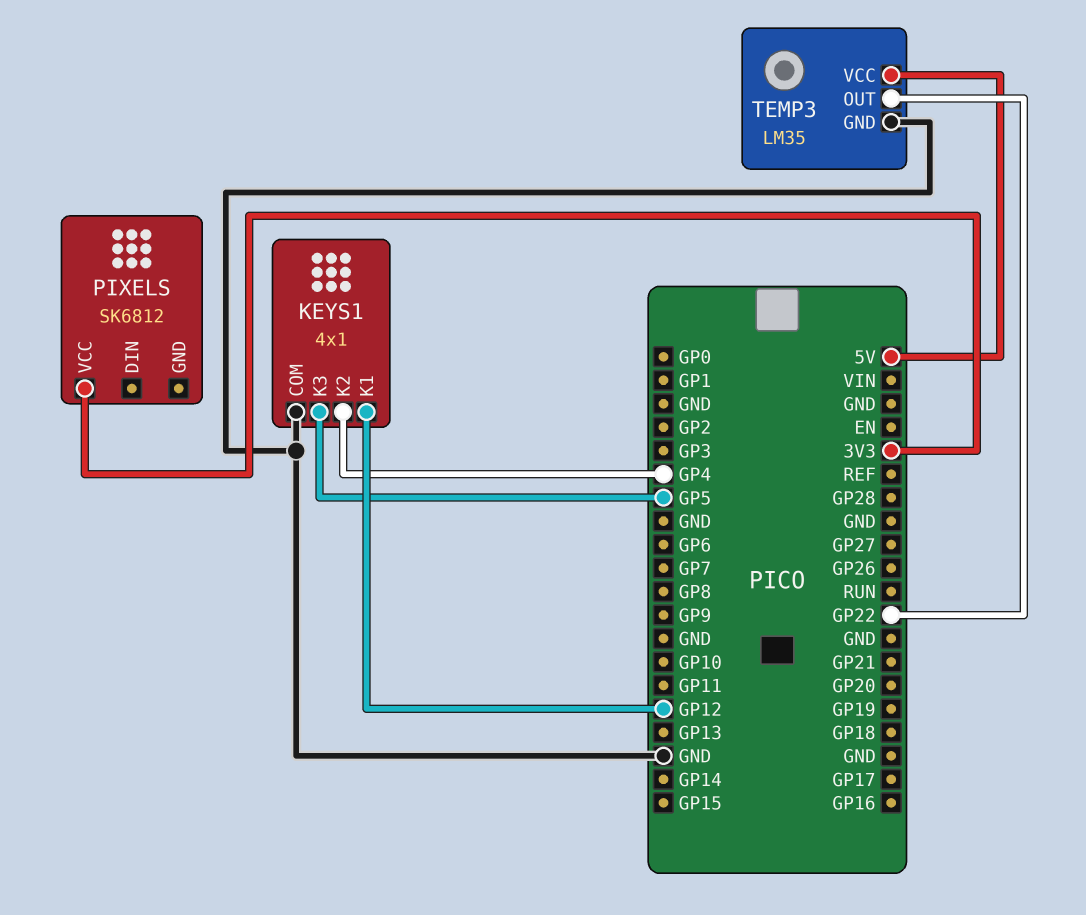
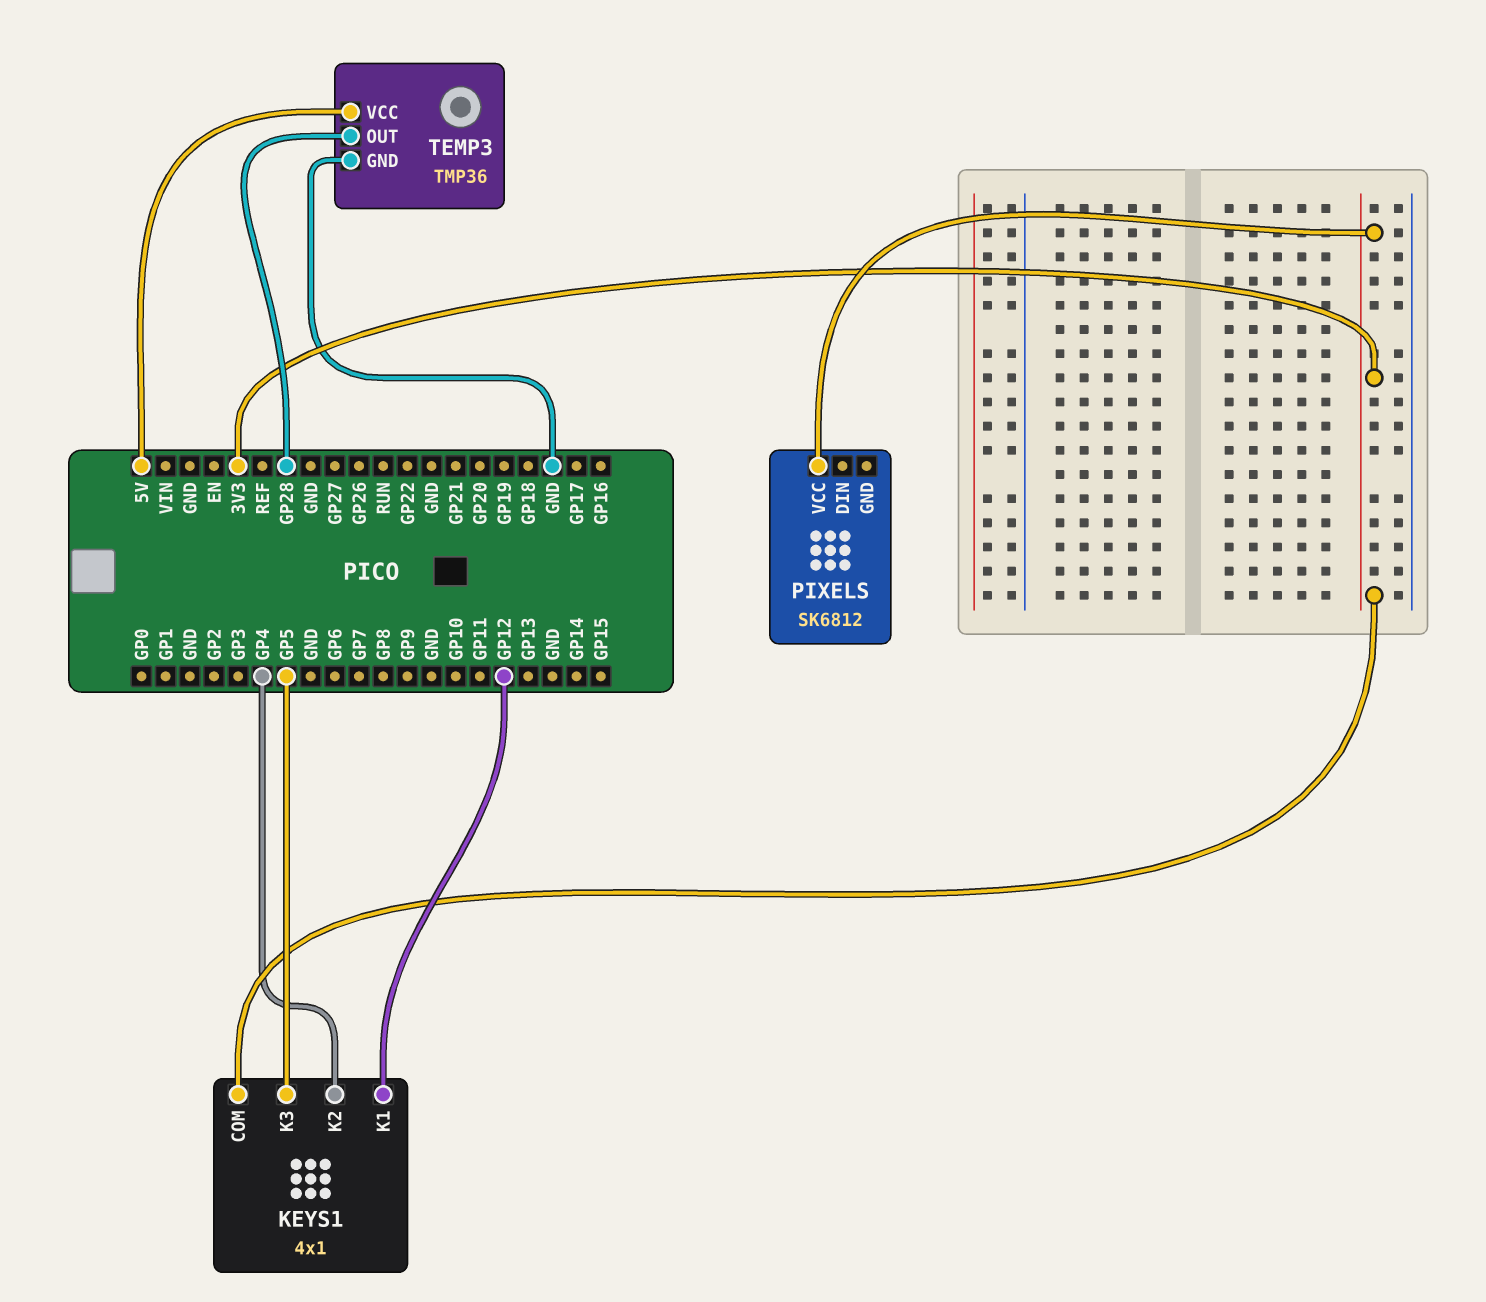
KEYS1 pin COM: GND -> 3V3
TEMP3: LM35 -> TMP36
TEMP3 pin OUT: GP22 -> GP28

